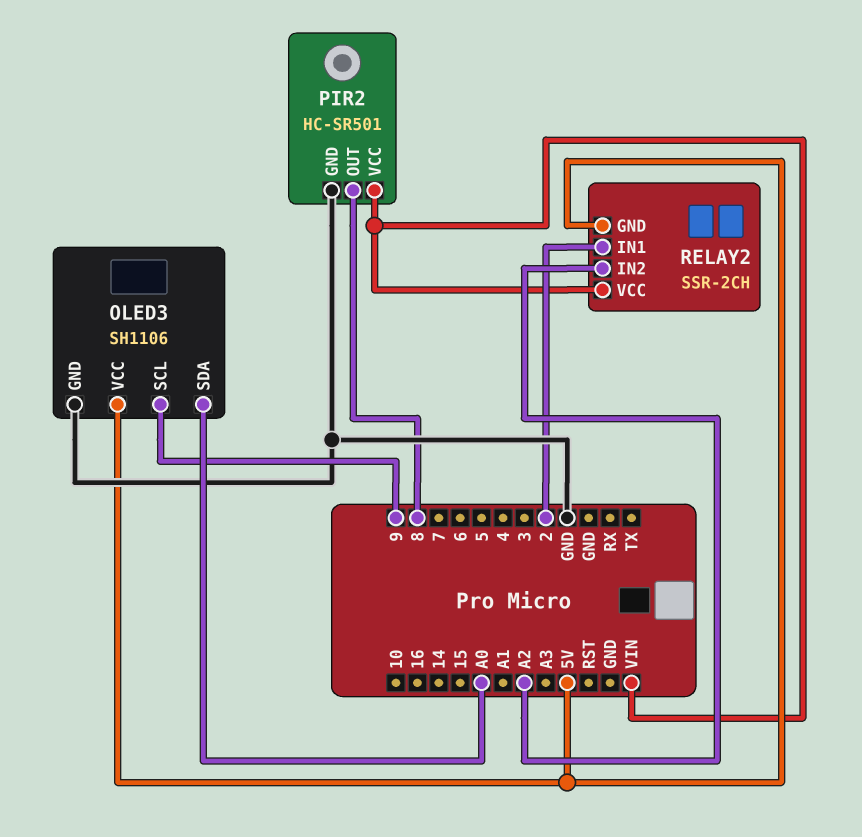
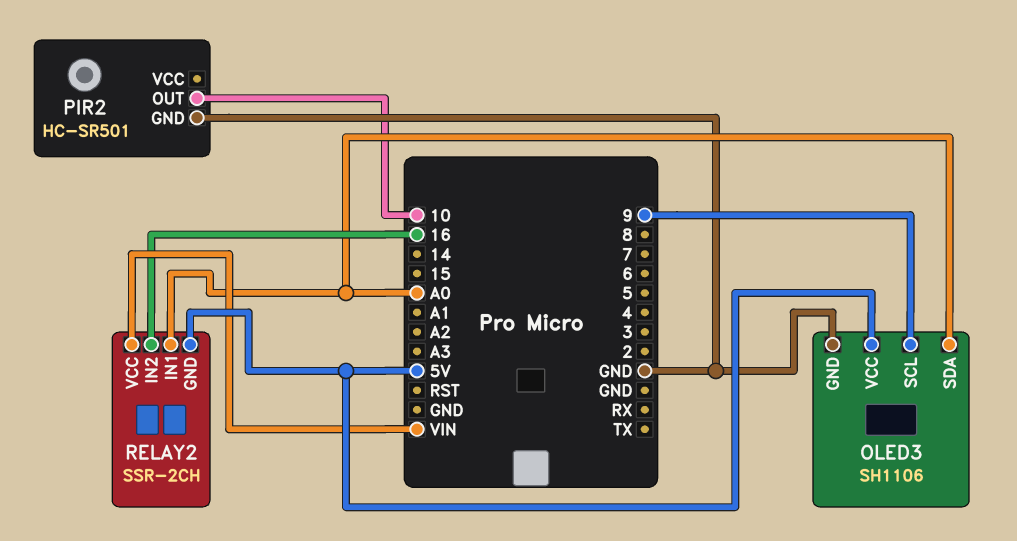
PIR2 pin OUT: 8 -> 10
PIR2 pin VCC: VIN -> none
RELAY2 pin IN1: 2 -> A0
RELAY2 pin IN2: A2 -> 16

